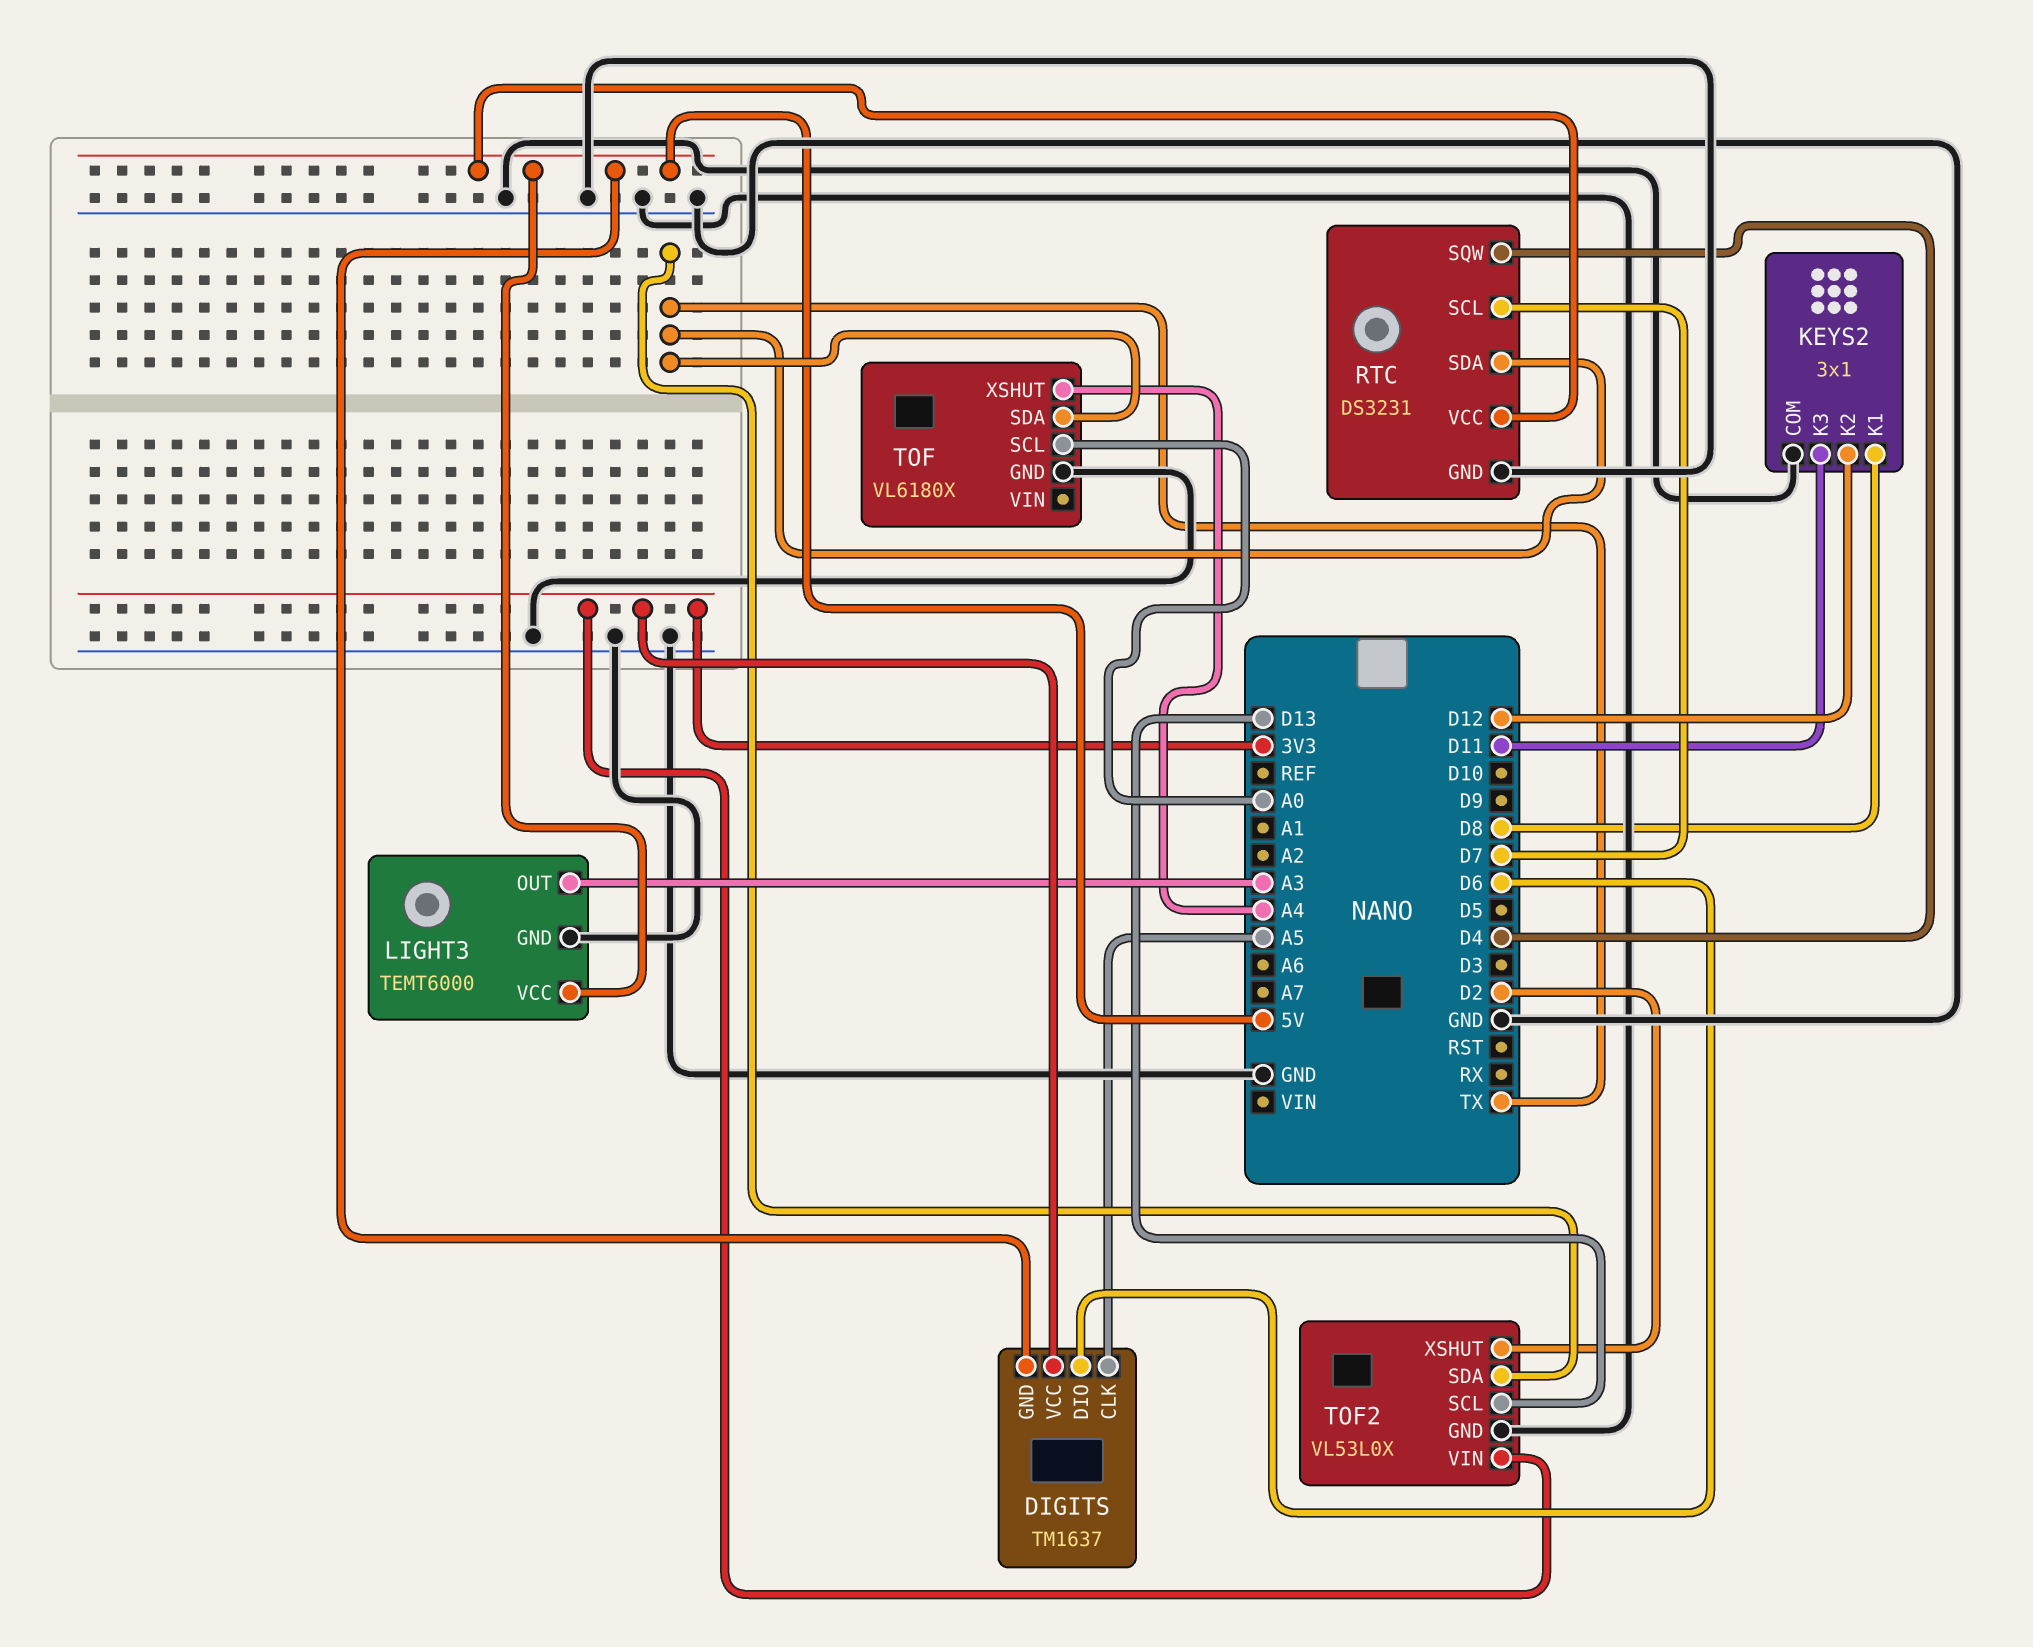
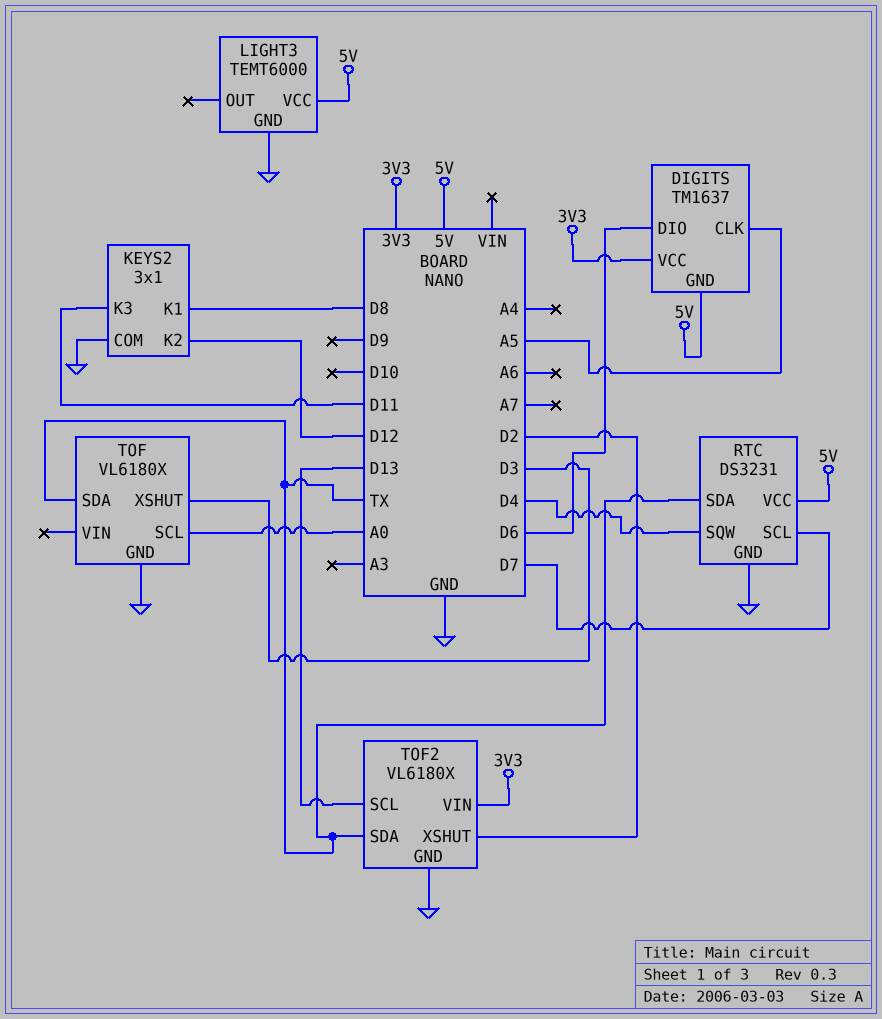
LIGHT3 pin OUT: A3 -> none
TOF pin XSHUT: A4 -> D3
TOF2: VL53L0X -> VL6180X

